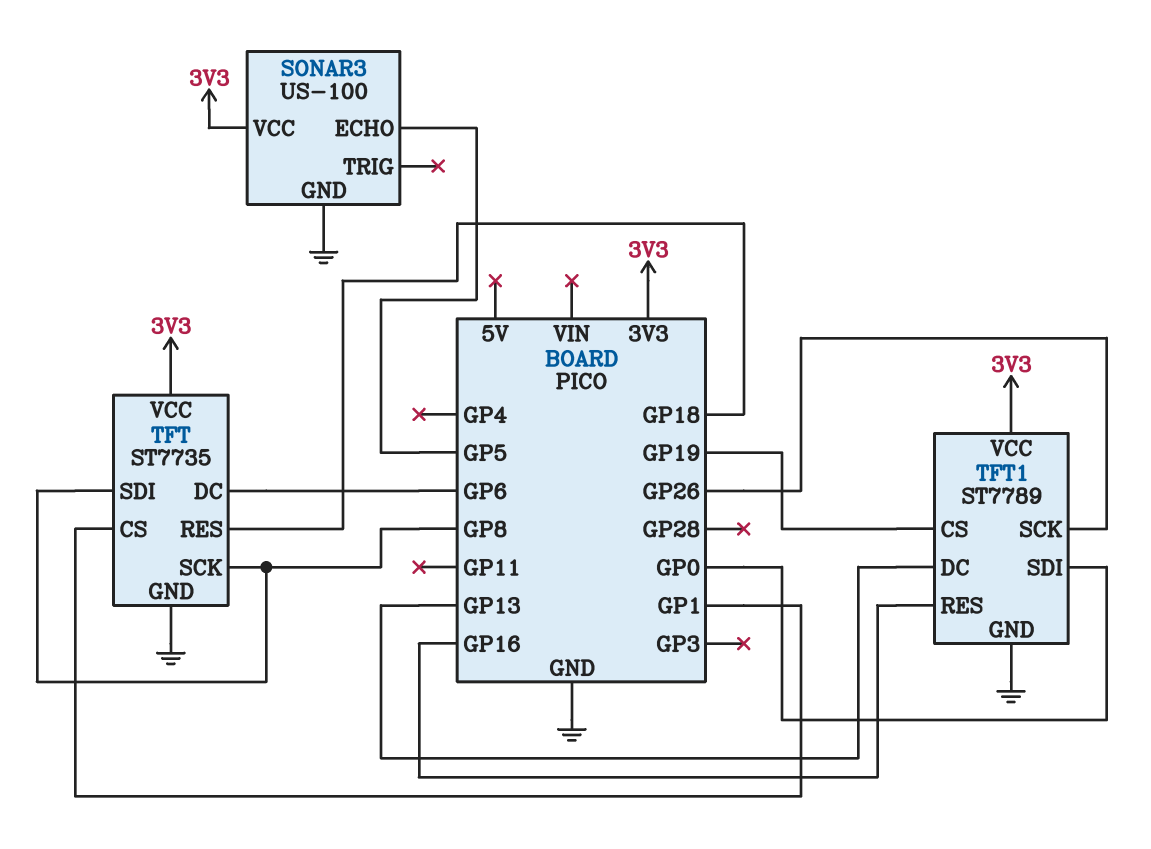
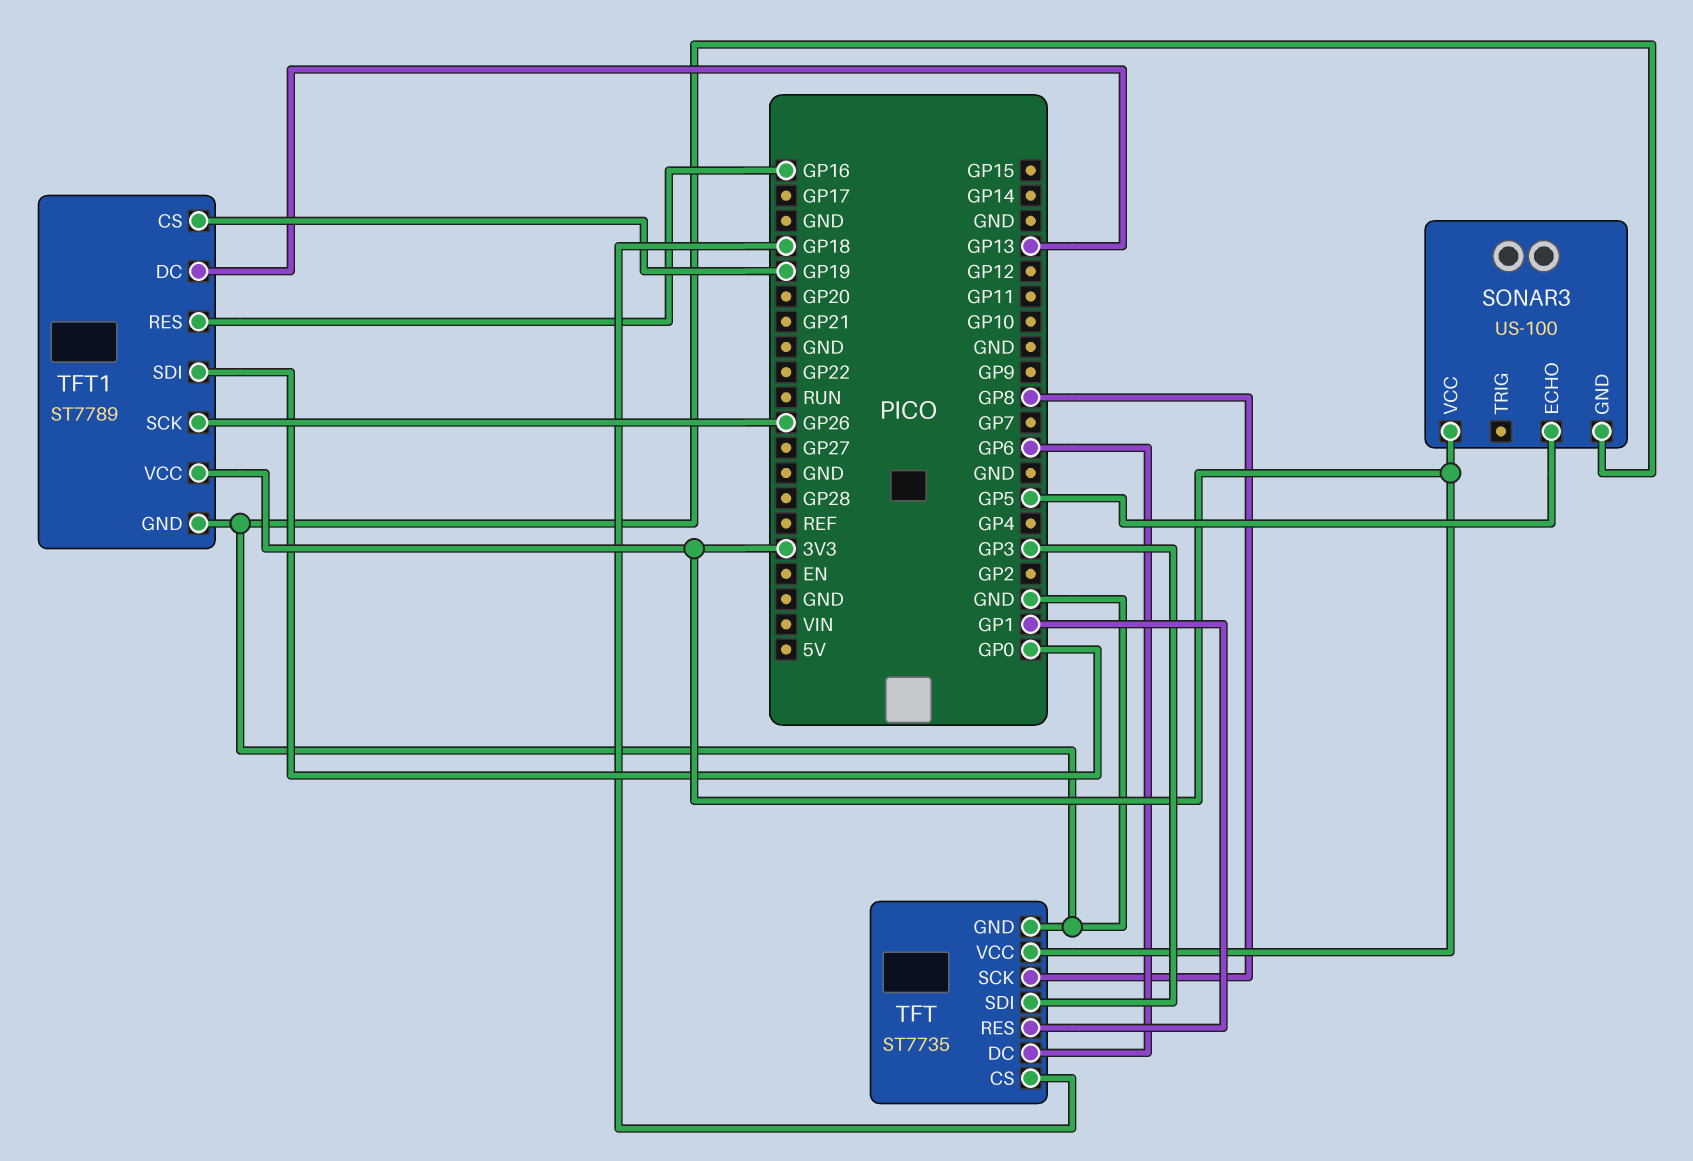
TFT pin CS: GP1 -> GP18
TFT pin RES: GP18 -> GP1
TFT pin SDI: GP8 -> GP3

